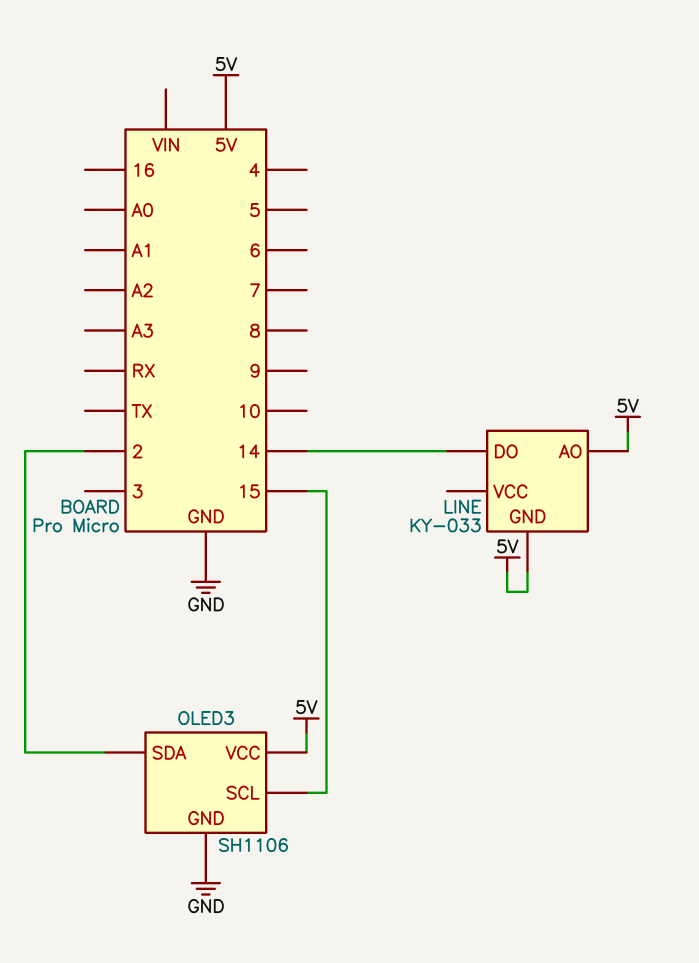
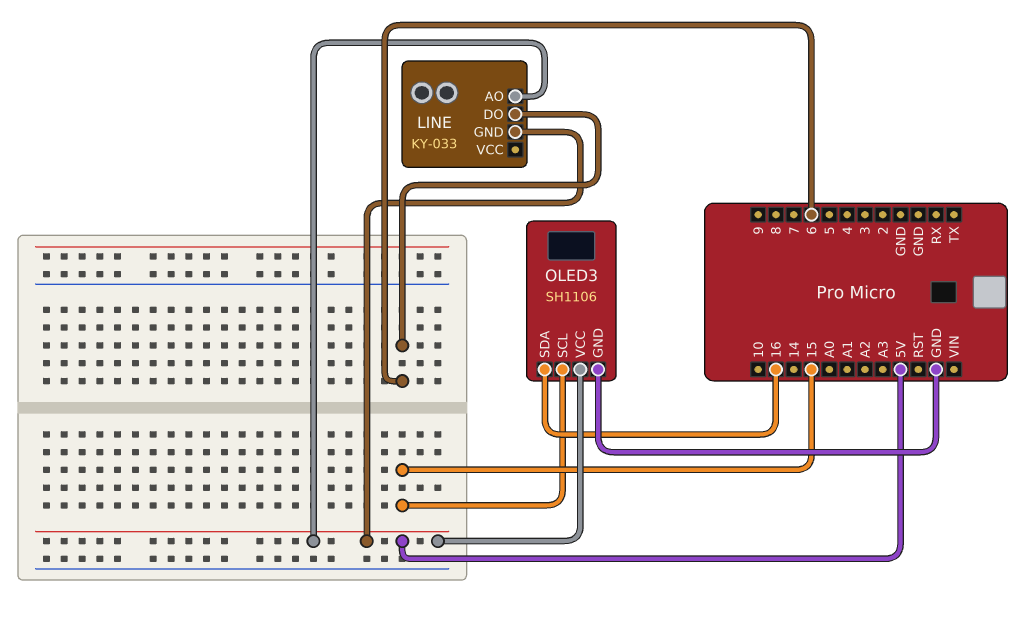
LINE pin DO: 14 -> 6
OLED3 pin SDA: 2 -> 16

